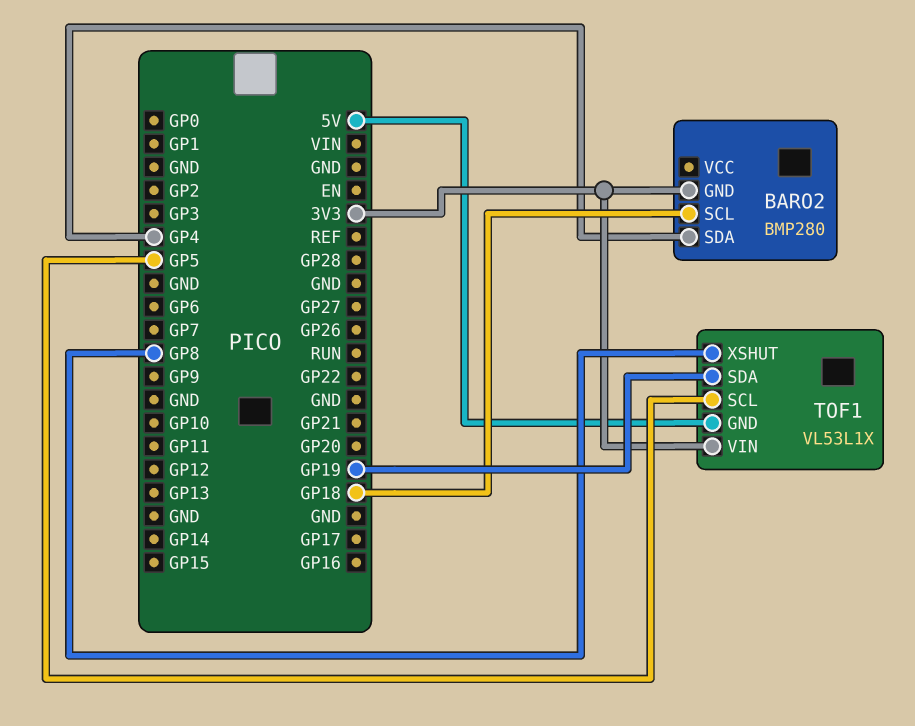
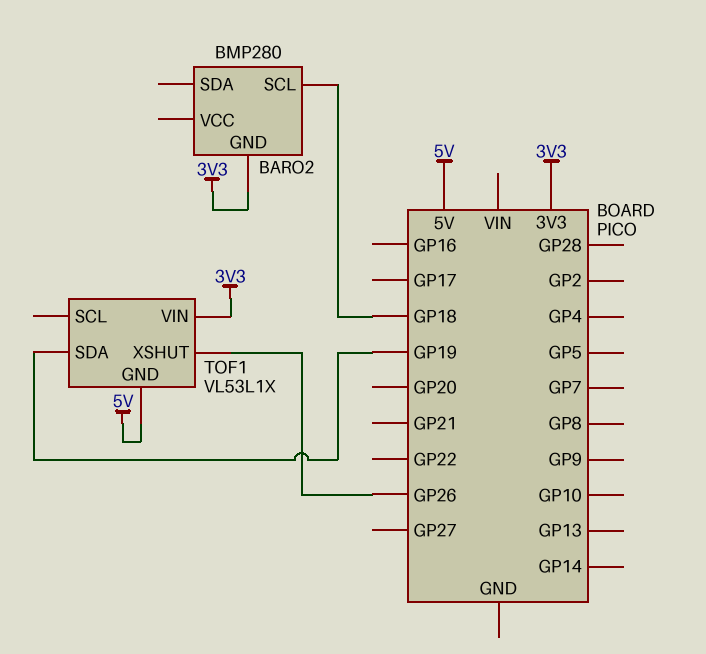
BARO2 pin SDA: GP4 -> none
TOF1 pin SCL: GP5 -> none
TOF1 pin XSHUT: GP8 -> GP26

